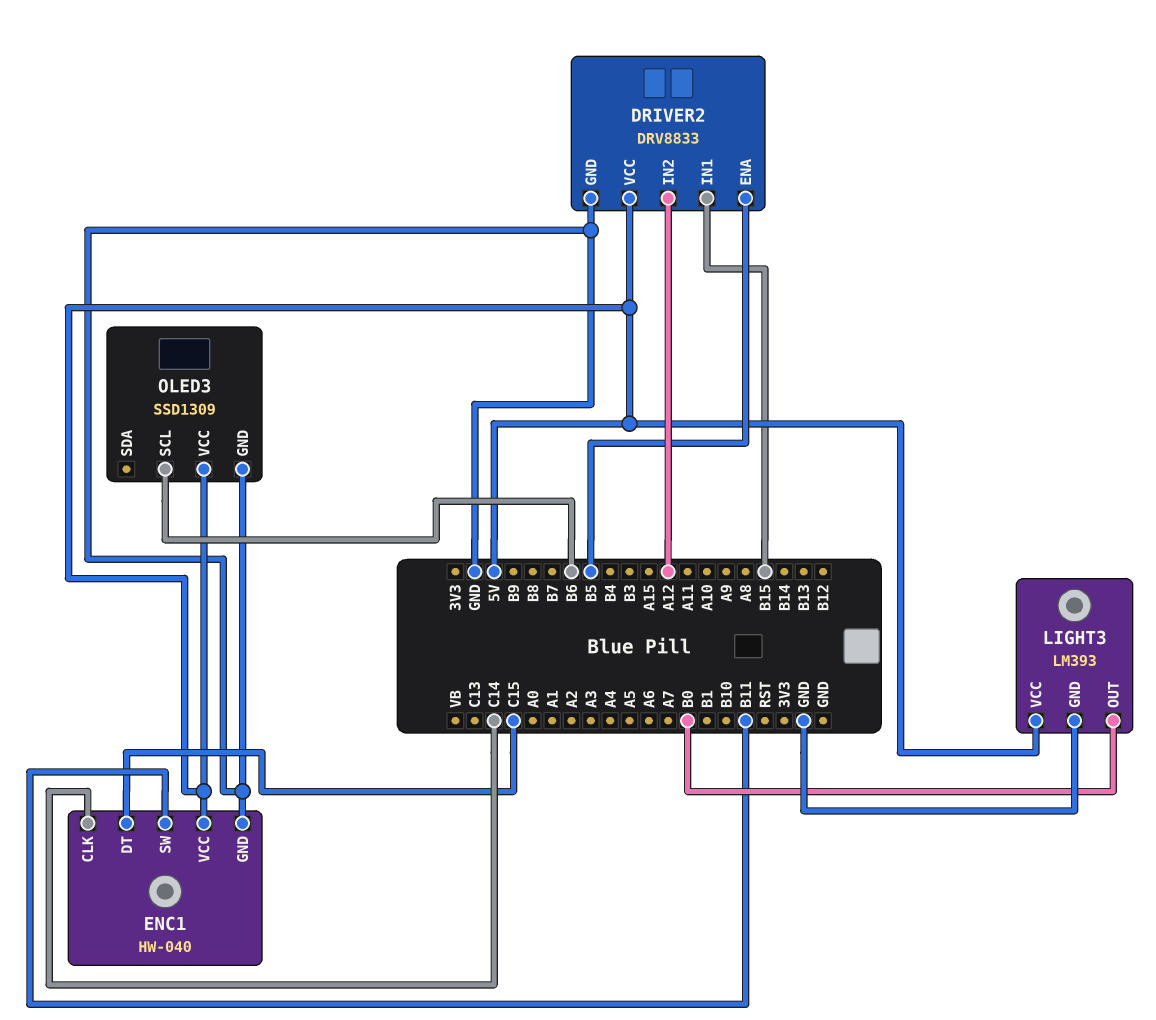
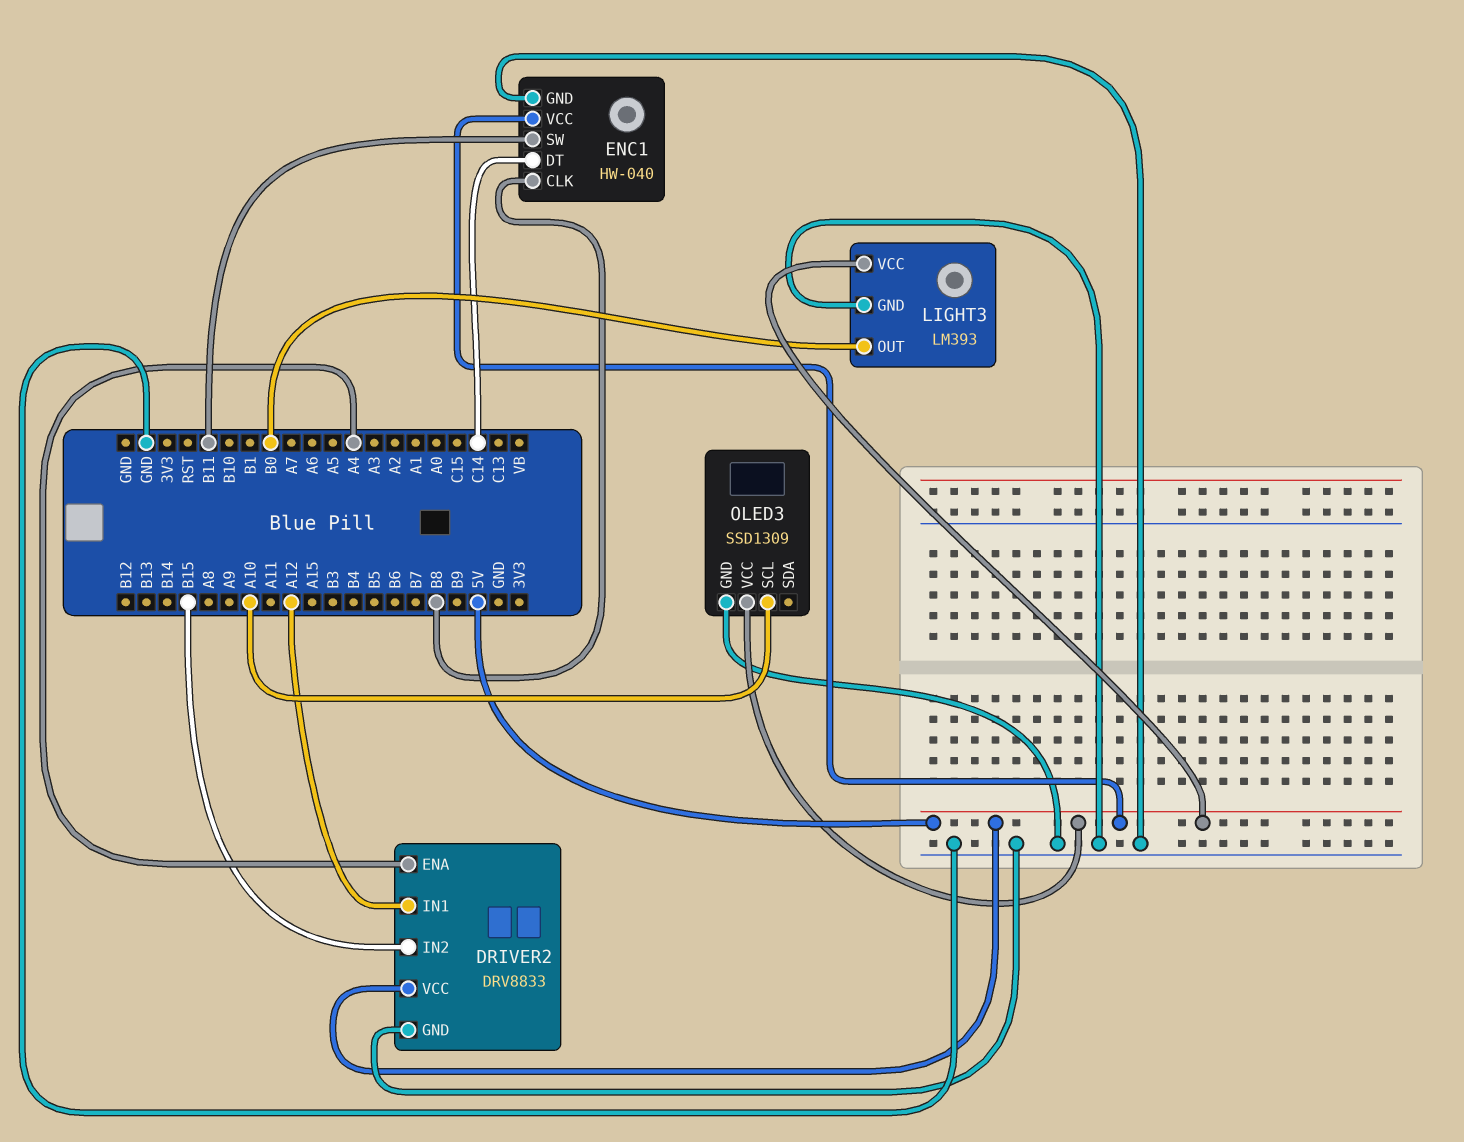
DRIVER2 pin ENA: B5 -> A4
DRIVER2 pin IN1: B15 -> A12
DRIVER2 pin IN2: A12 -> B15
ENC1 pin CLK: C14 -> B8
ENC1 pin DT: C15 -> C14
OLED3 pin SCL: B6 -> A10

